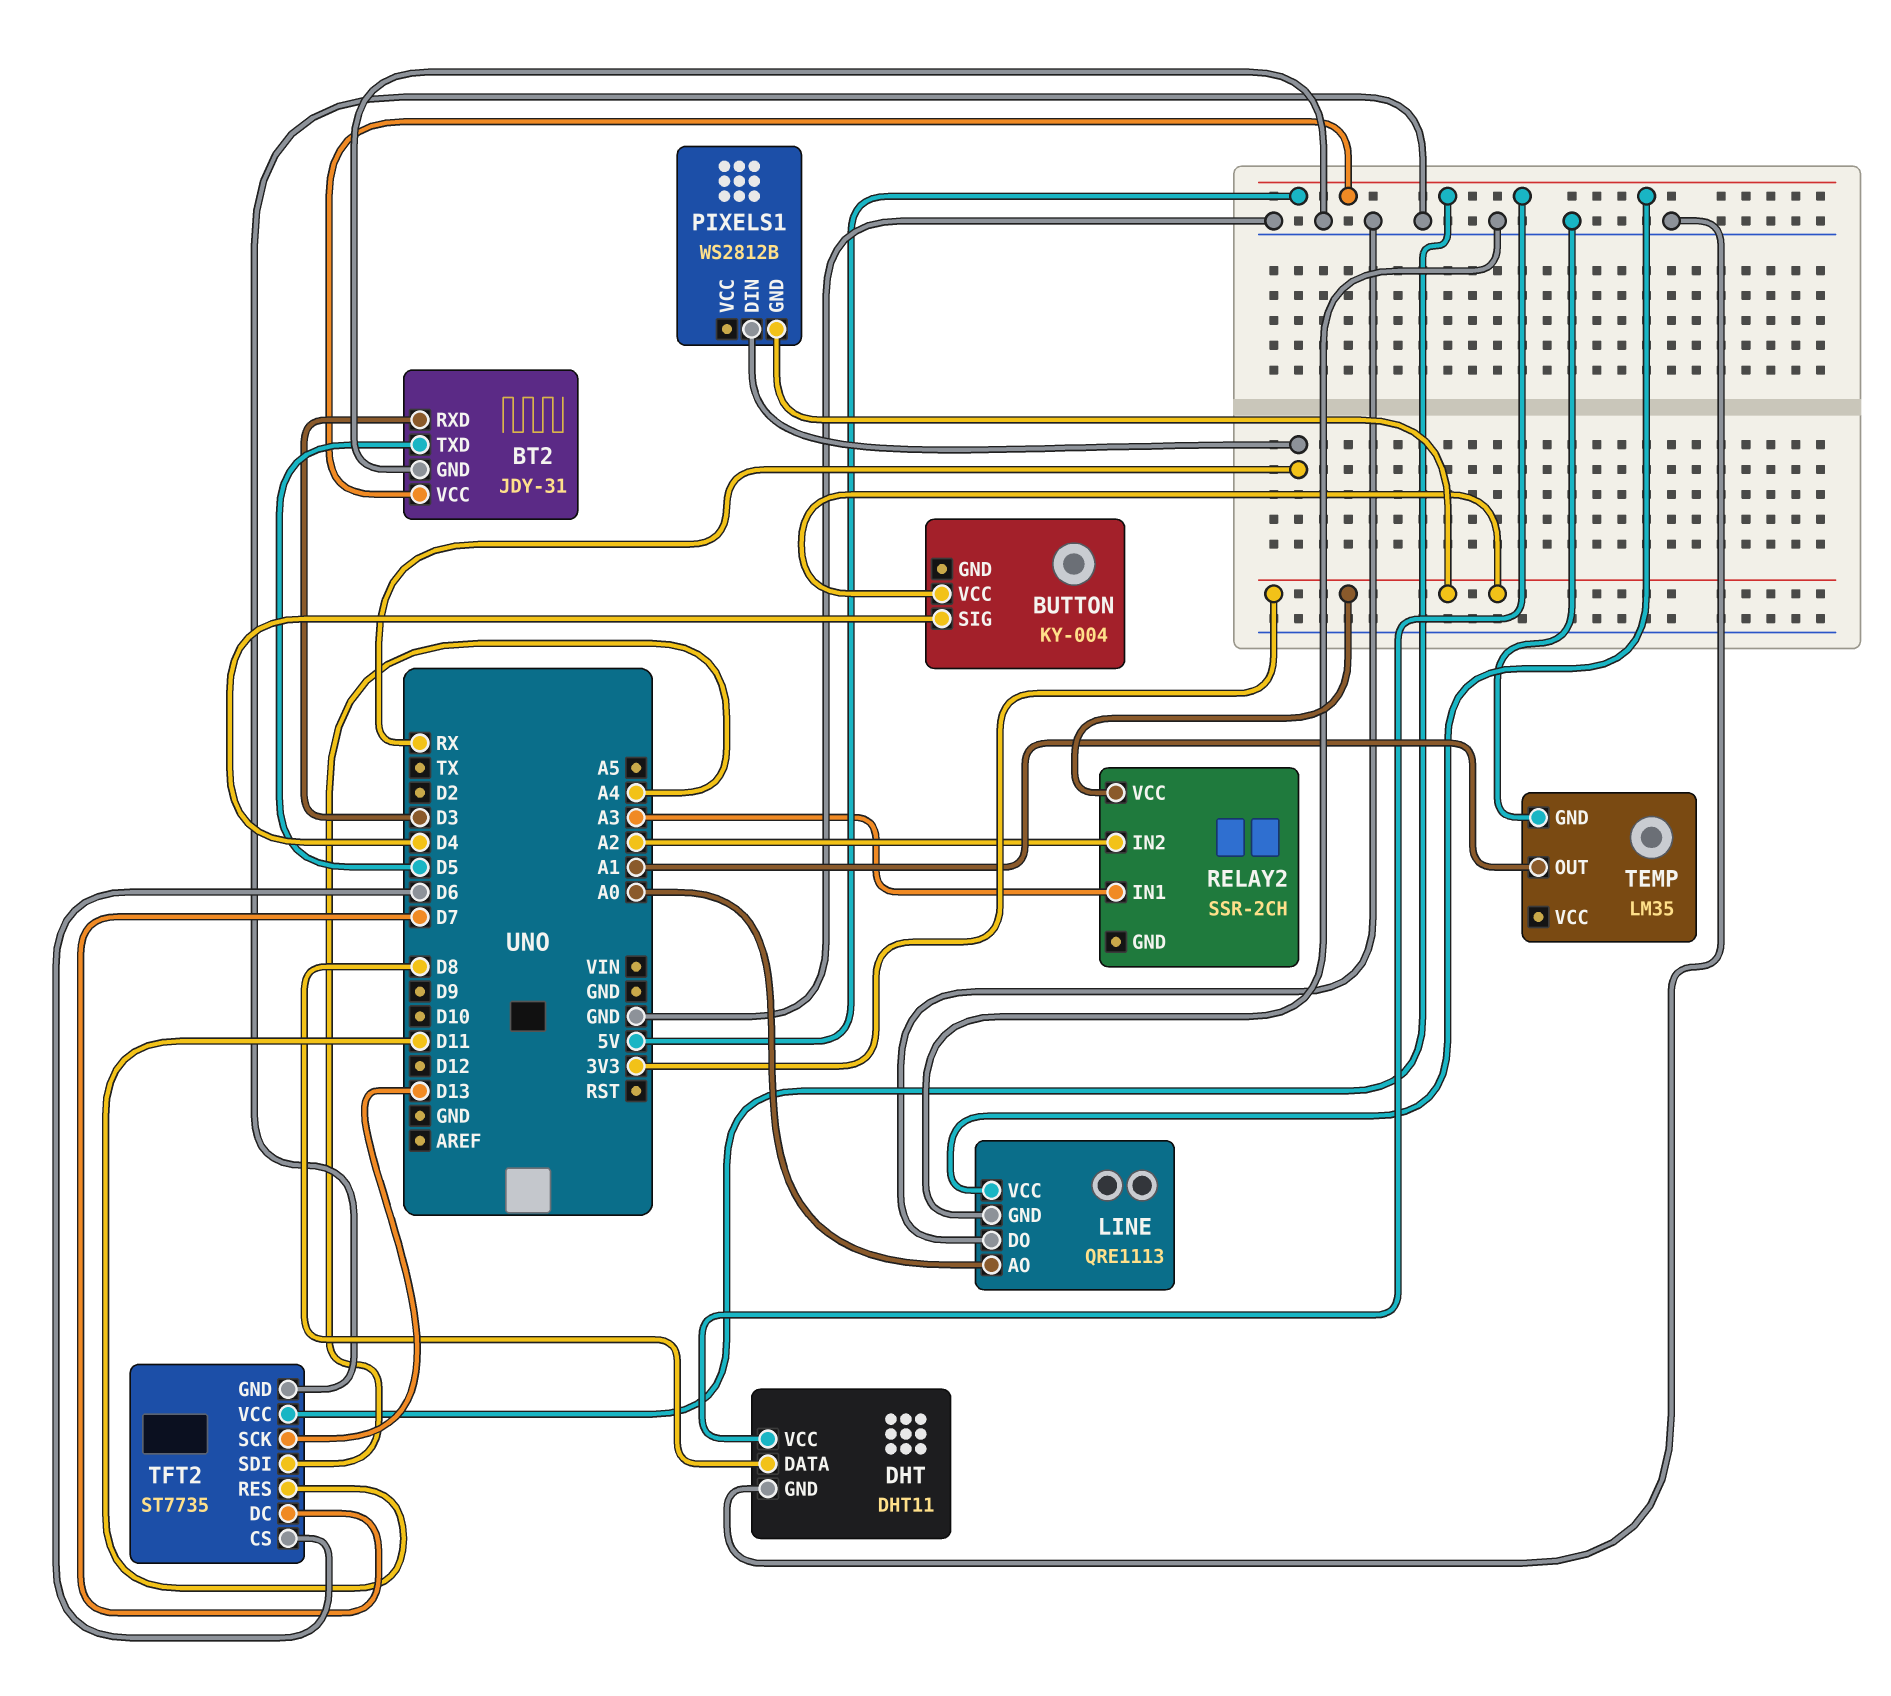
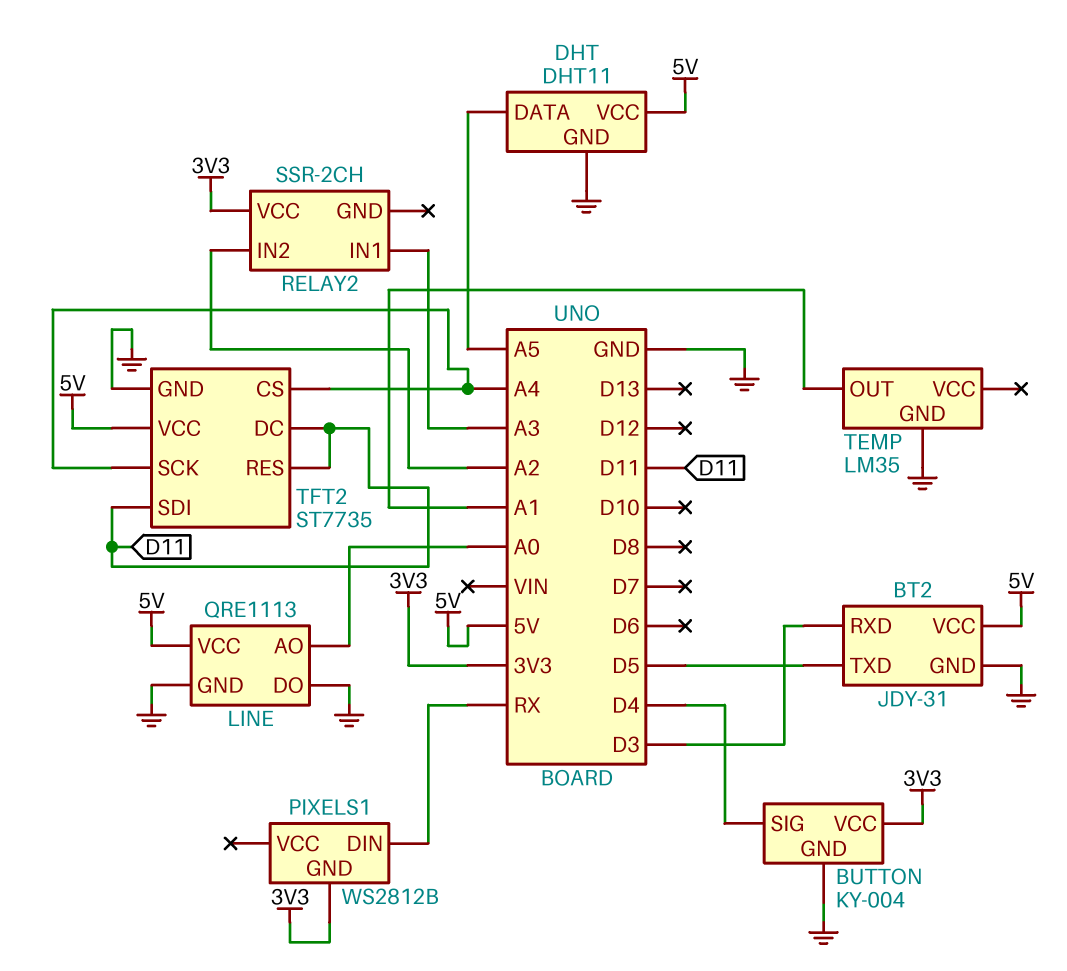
BUTTON pin GND: none -> GND
DHT pin DATA: D8 -> A5
TFT2 pin CS: D6 -> A4
TFT2 pin DC: D7 -> D11
TFT2 pin SCK: D13 -> A4
TFT2 pin SDI: A4 -> D11

